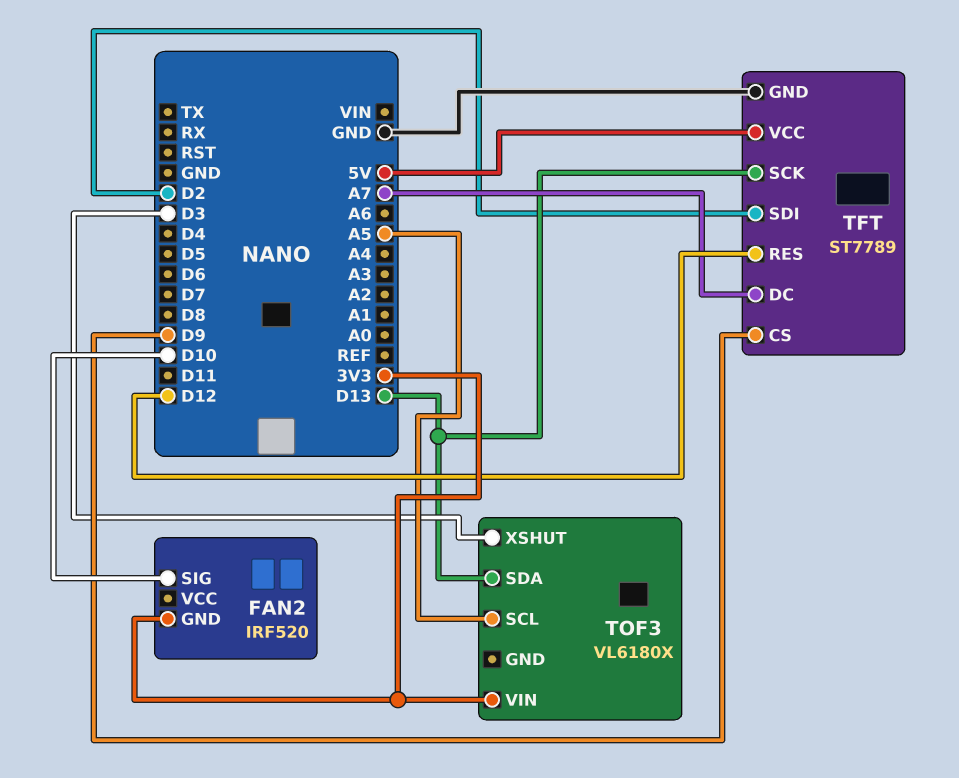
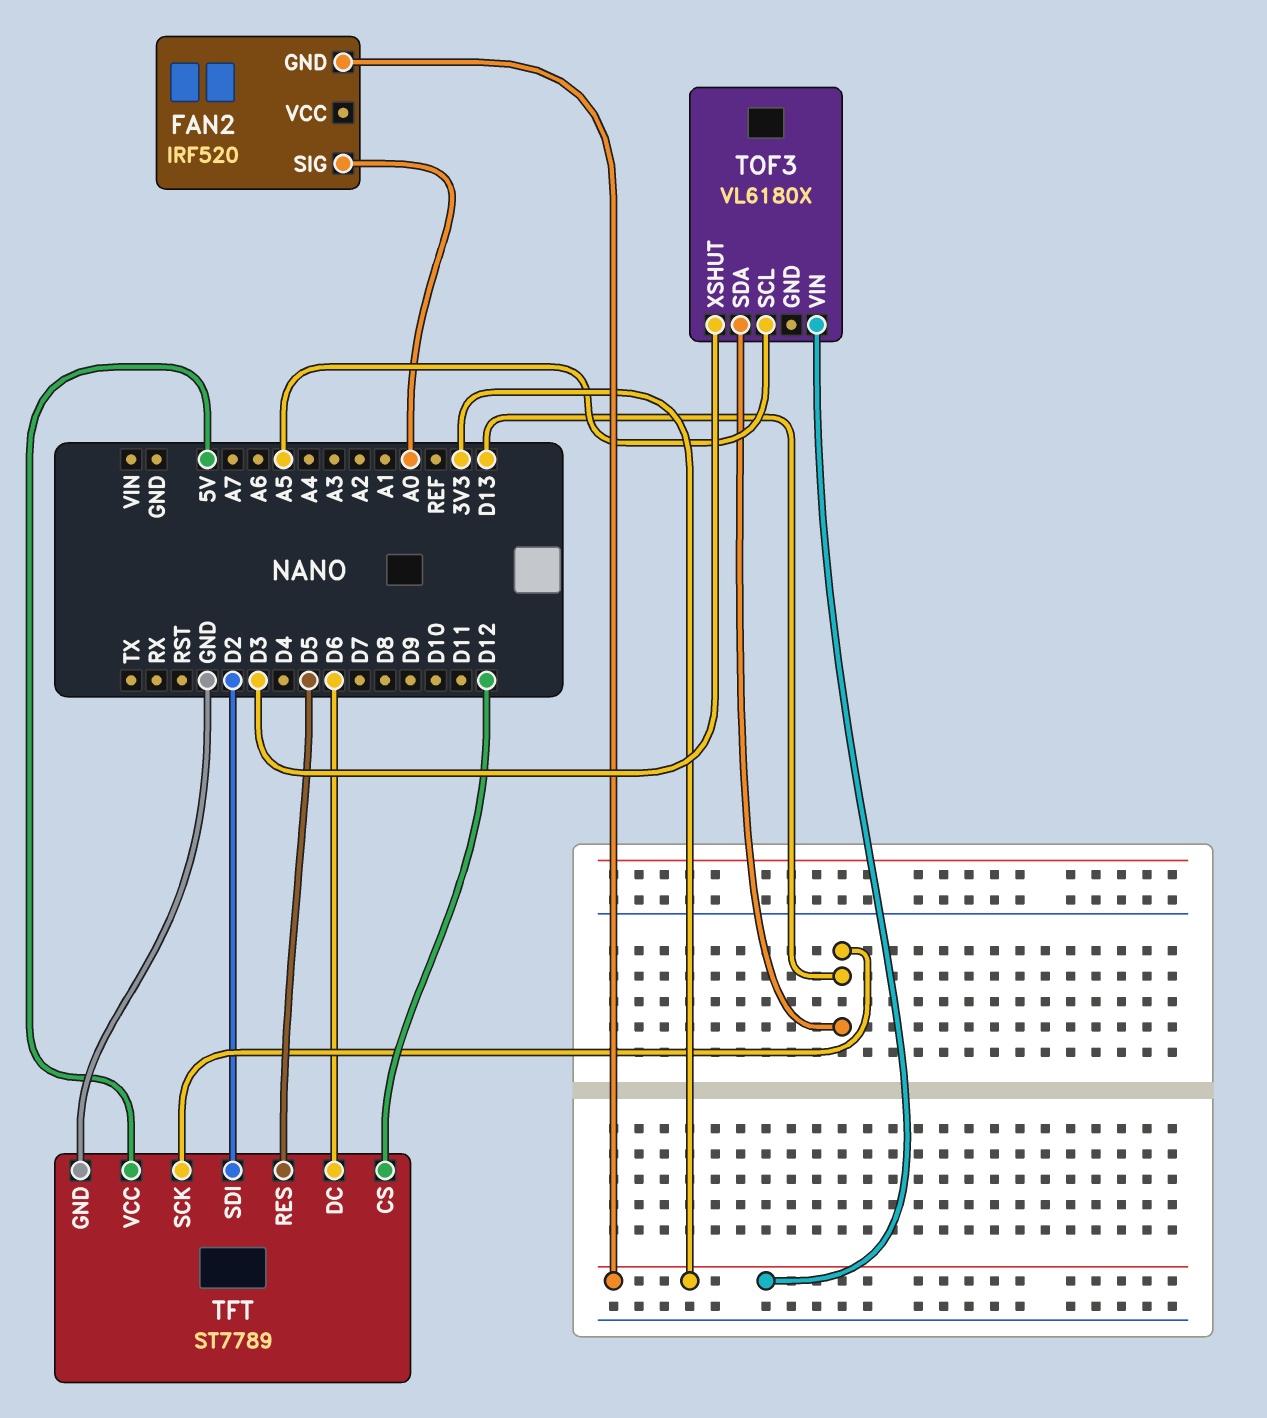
FAN2 pin SIG: D10 -> A0
TFT pin CS: D9 -> D12
TFT pin DC: A7 -> D6
TFT pin RES: D12 -> D5

